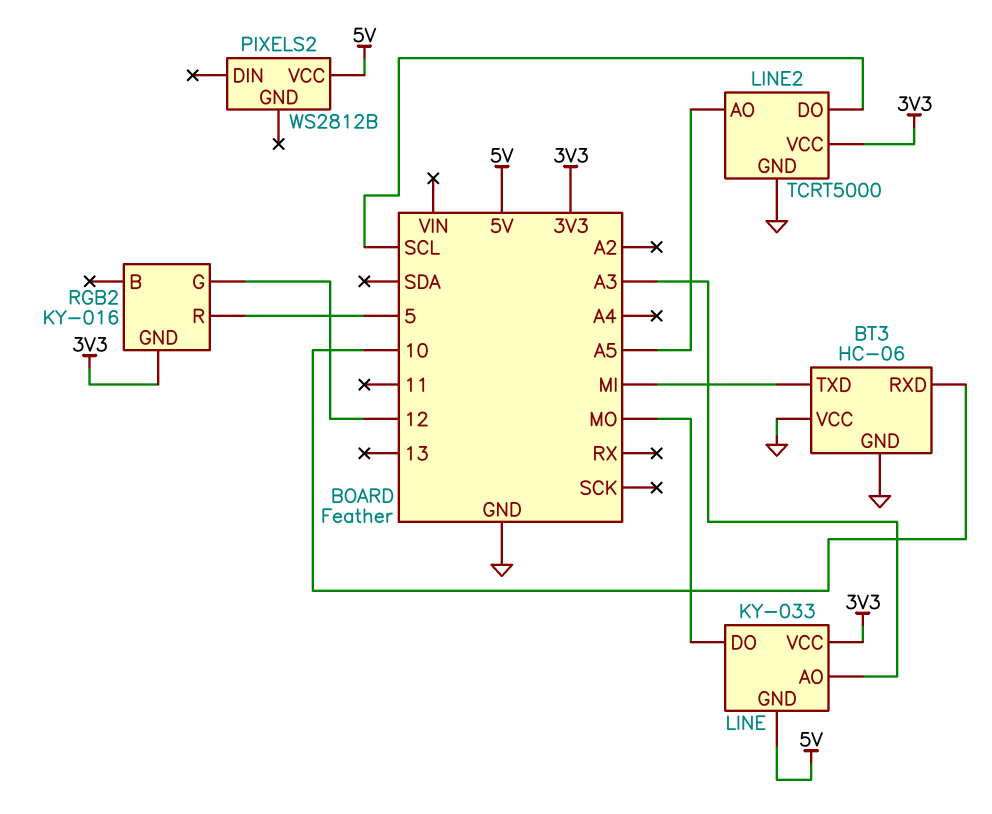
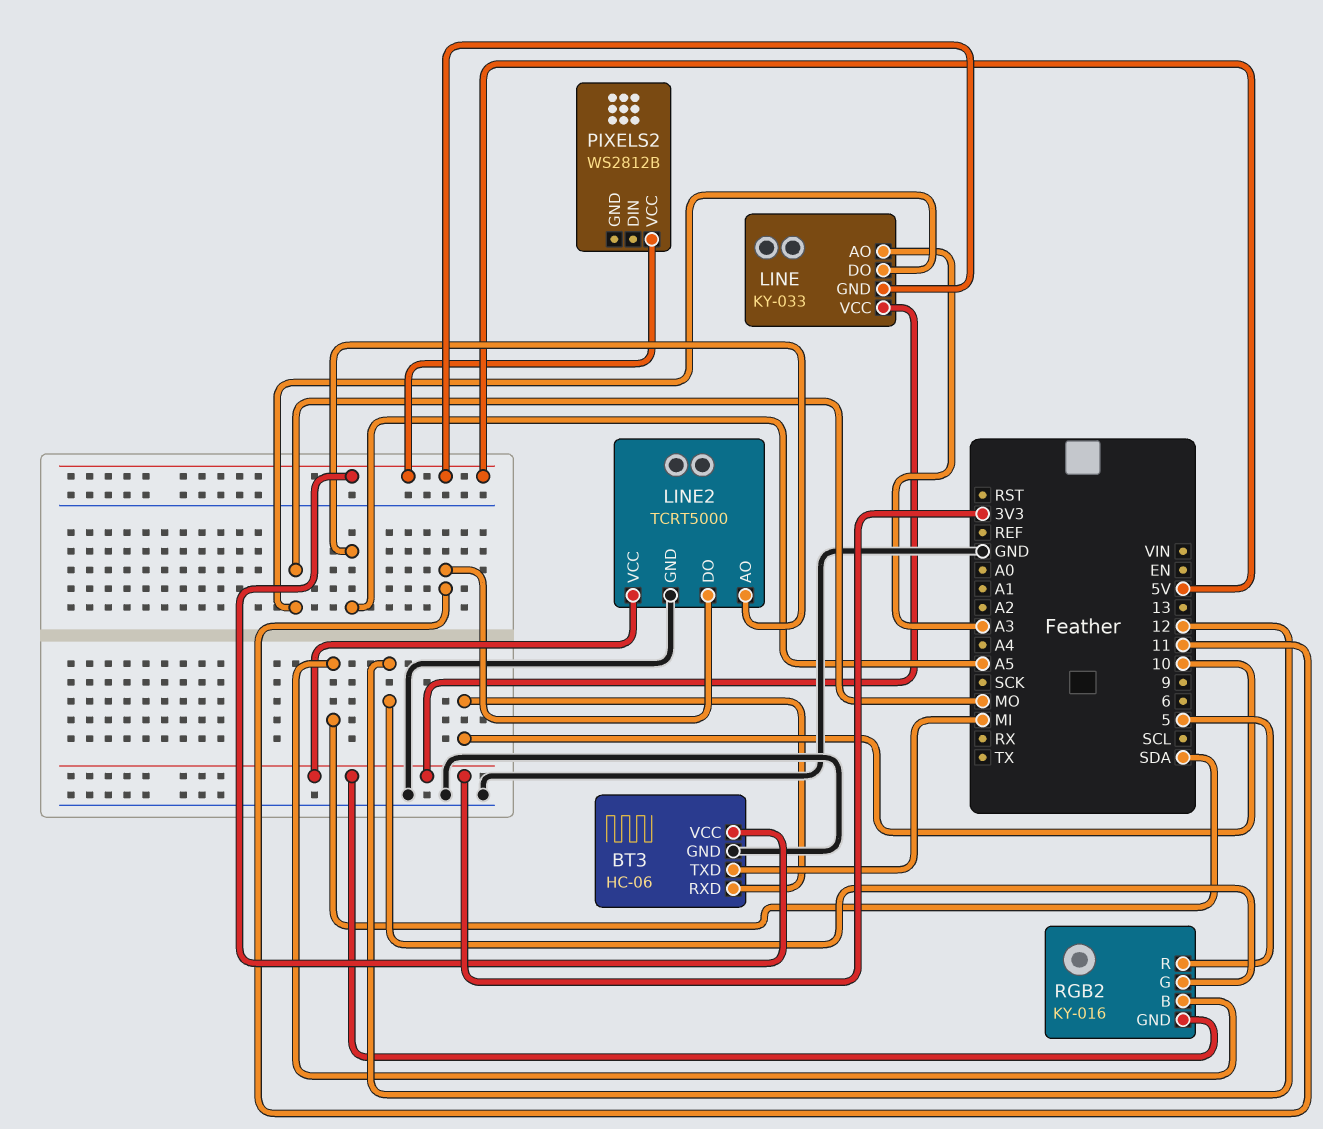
BT3 pin VCC: GND -> 5V
LINE2 pin DO: SCL -> 11
RGB2 pin B: none -> SDA

